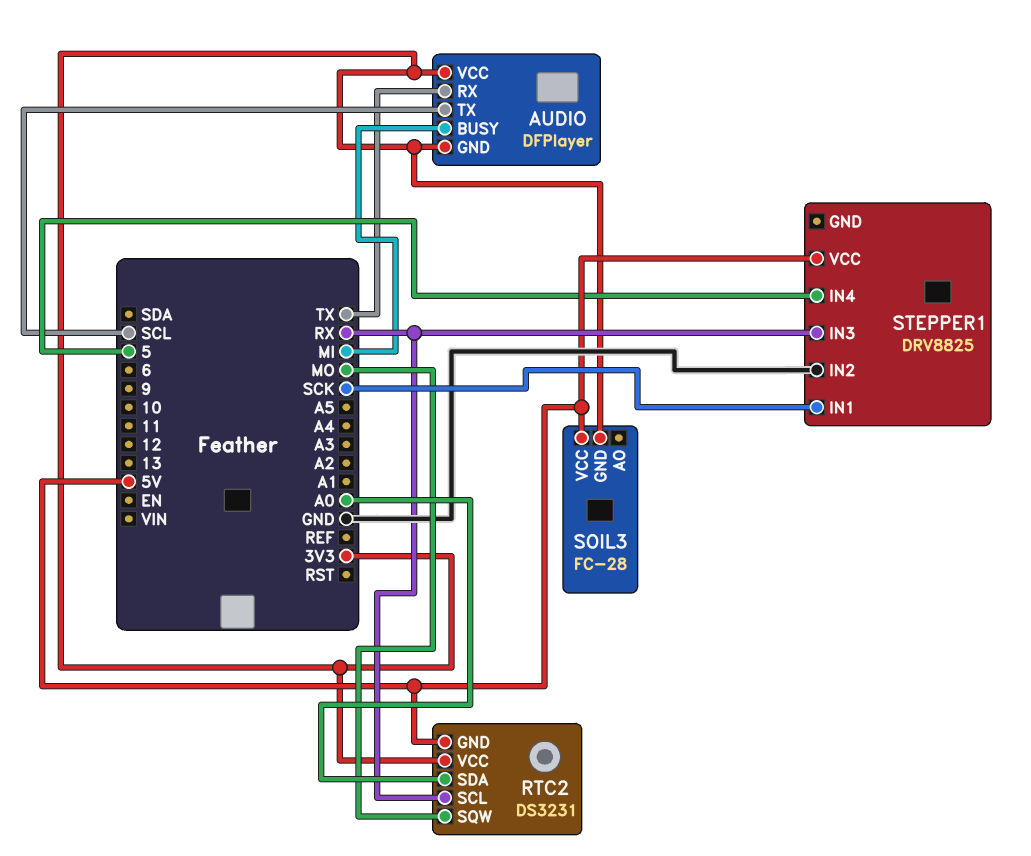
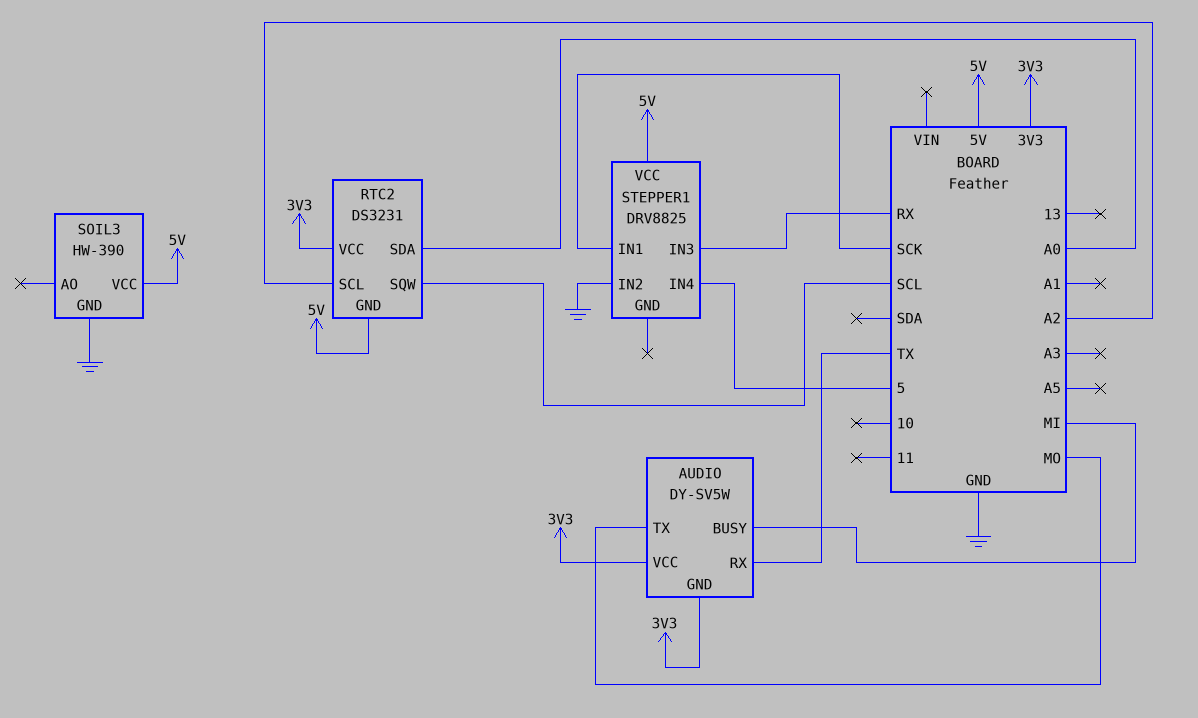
AUDIO: DFPlayer -> DY-SV5W
AUDIO pin TX: SCL -> MO
RTC2 pin SCL: RX -> A2
RTC2 pin SQW: MO -> SCL
SOIL3: FC-28 -> HW-390
SOIL3 pin GND: 3V3 -> GND

